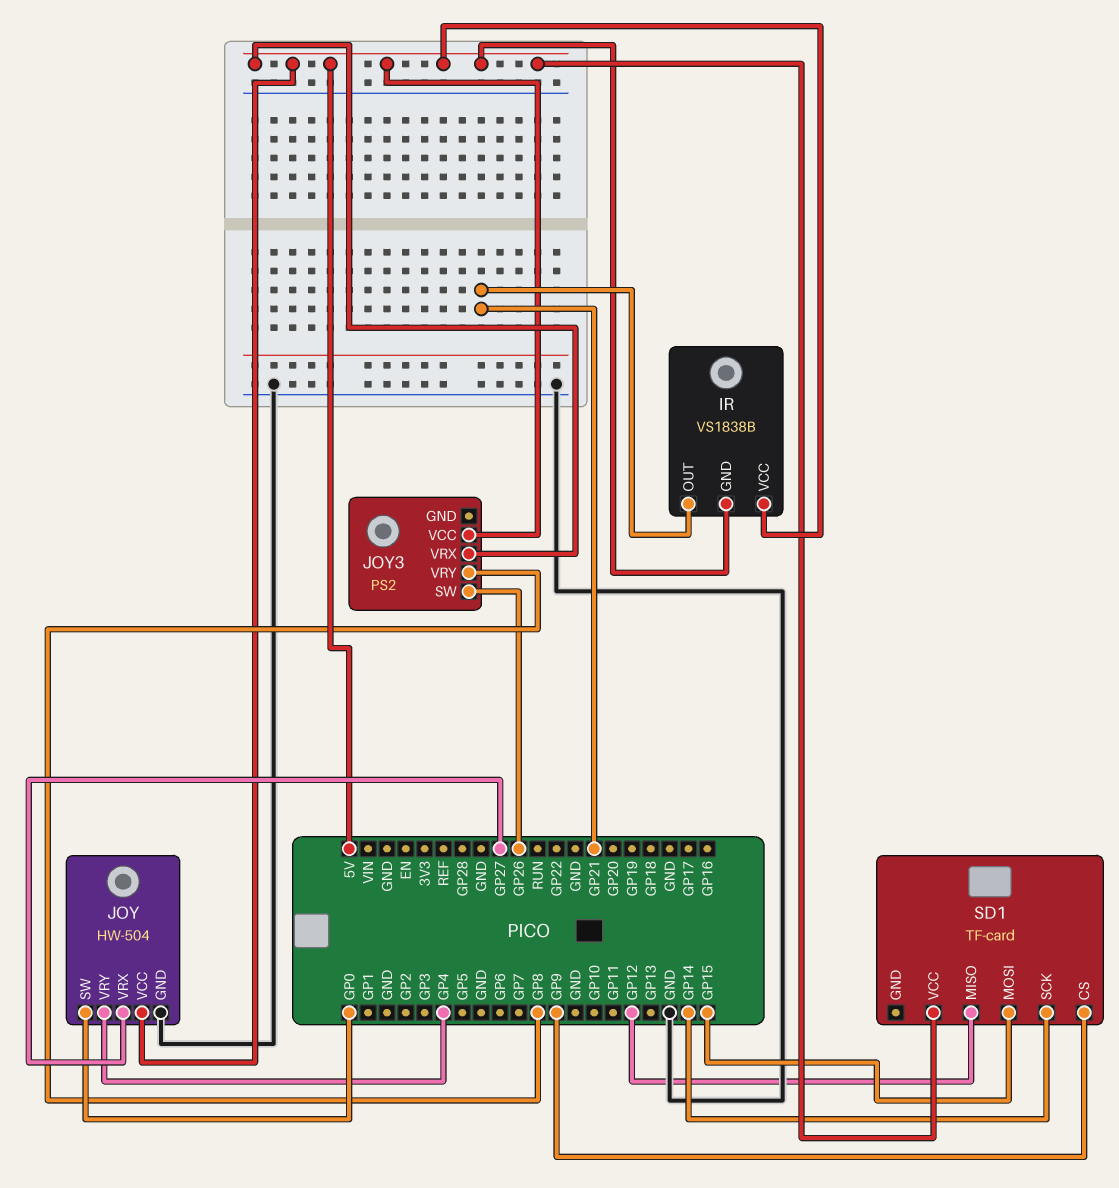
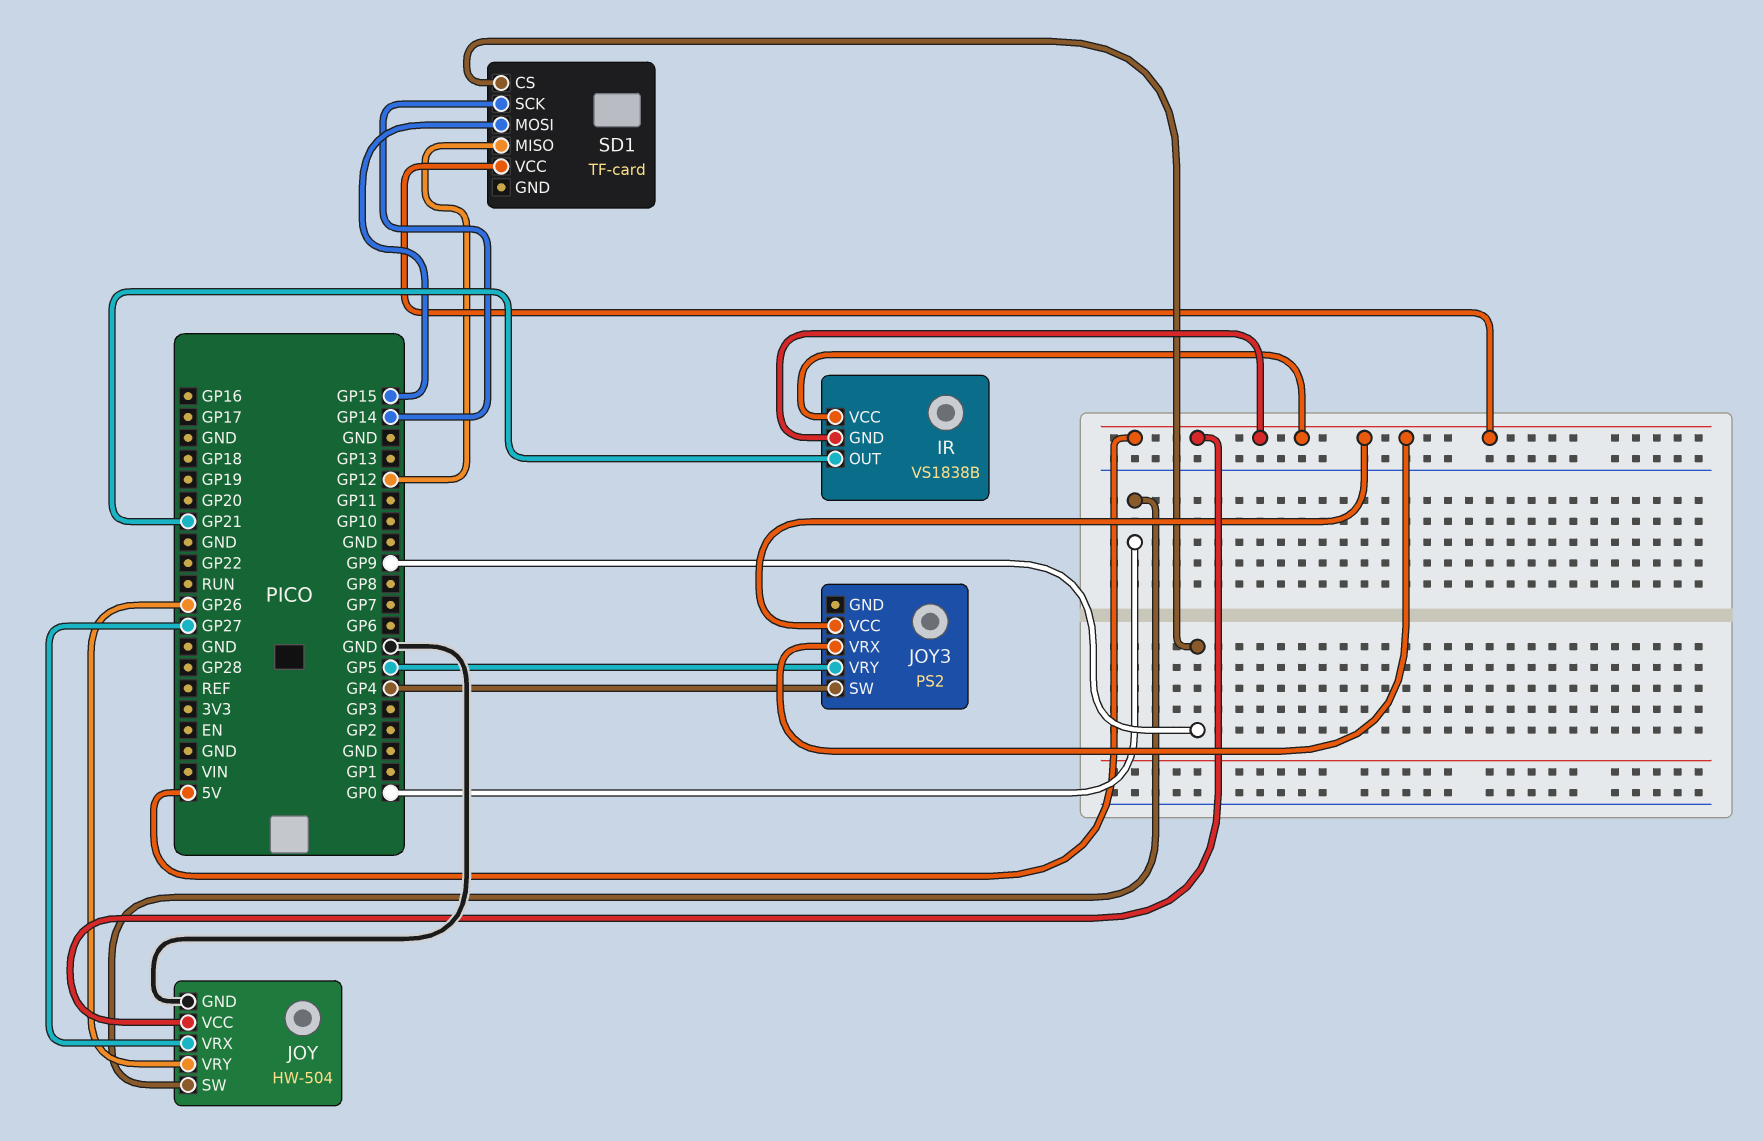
JOY pin VRY: GP4 -> GP26
JOY3 pin SW: GP26 -> GP4
JOY3 pin VRY: GP8 -> GP5

